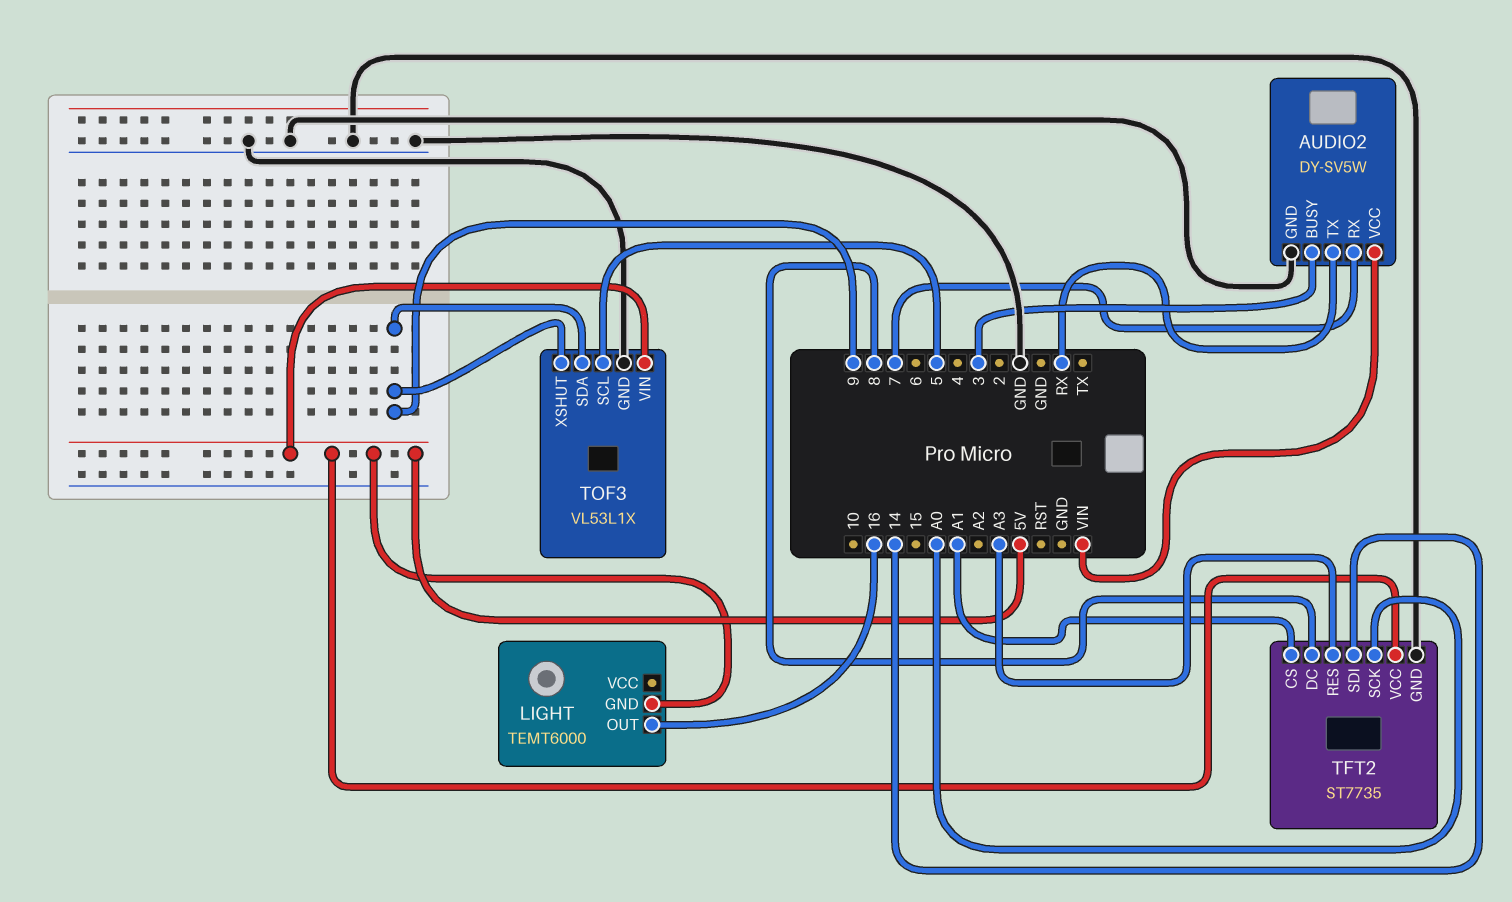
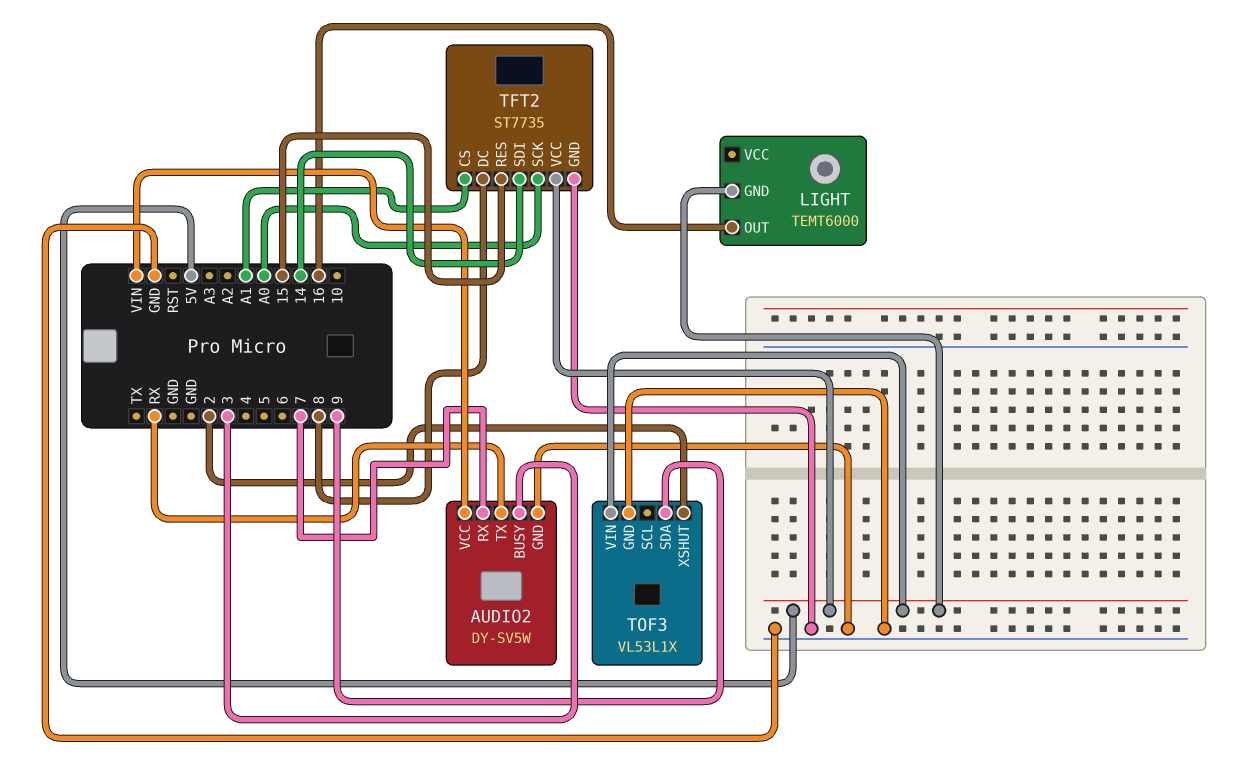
TFT2 pin RES: A3 -> 15
TOF3 pin SCL: 5 -> none
TOF3 pin XSHUT: 9 -> 2

